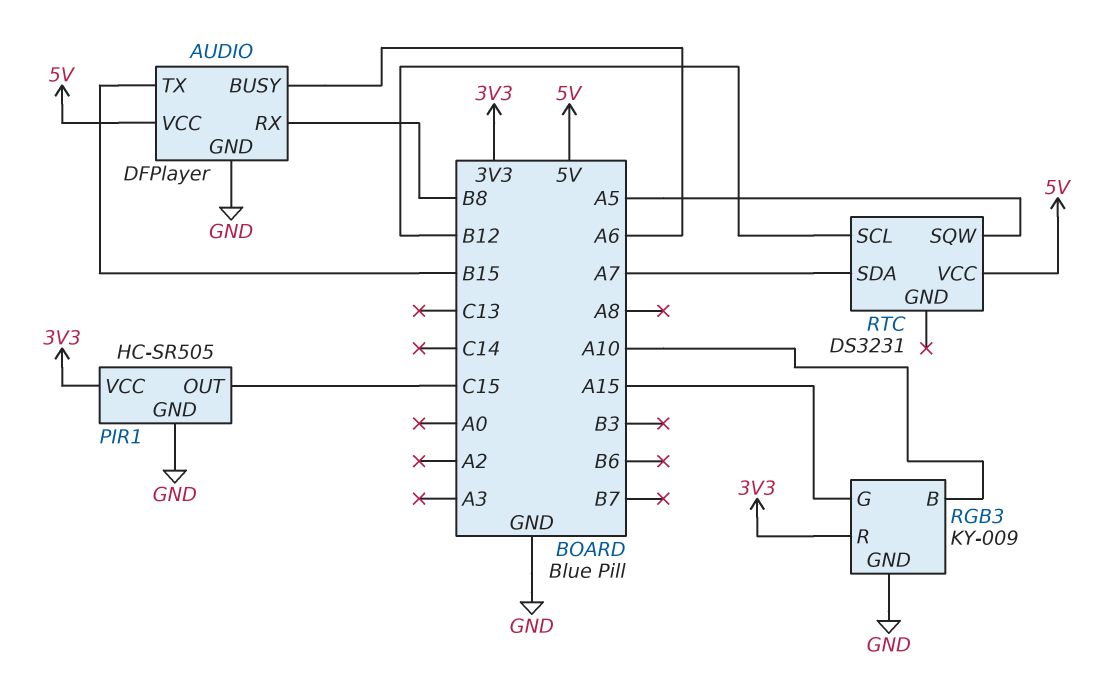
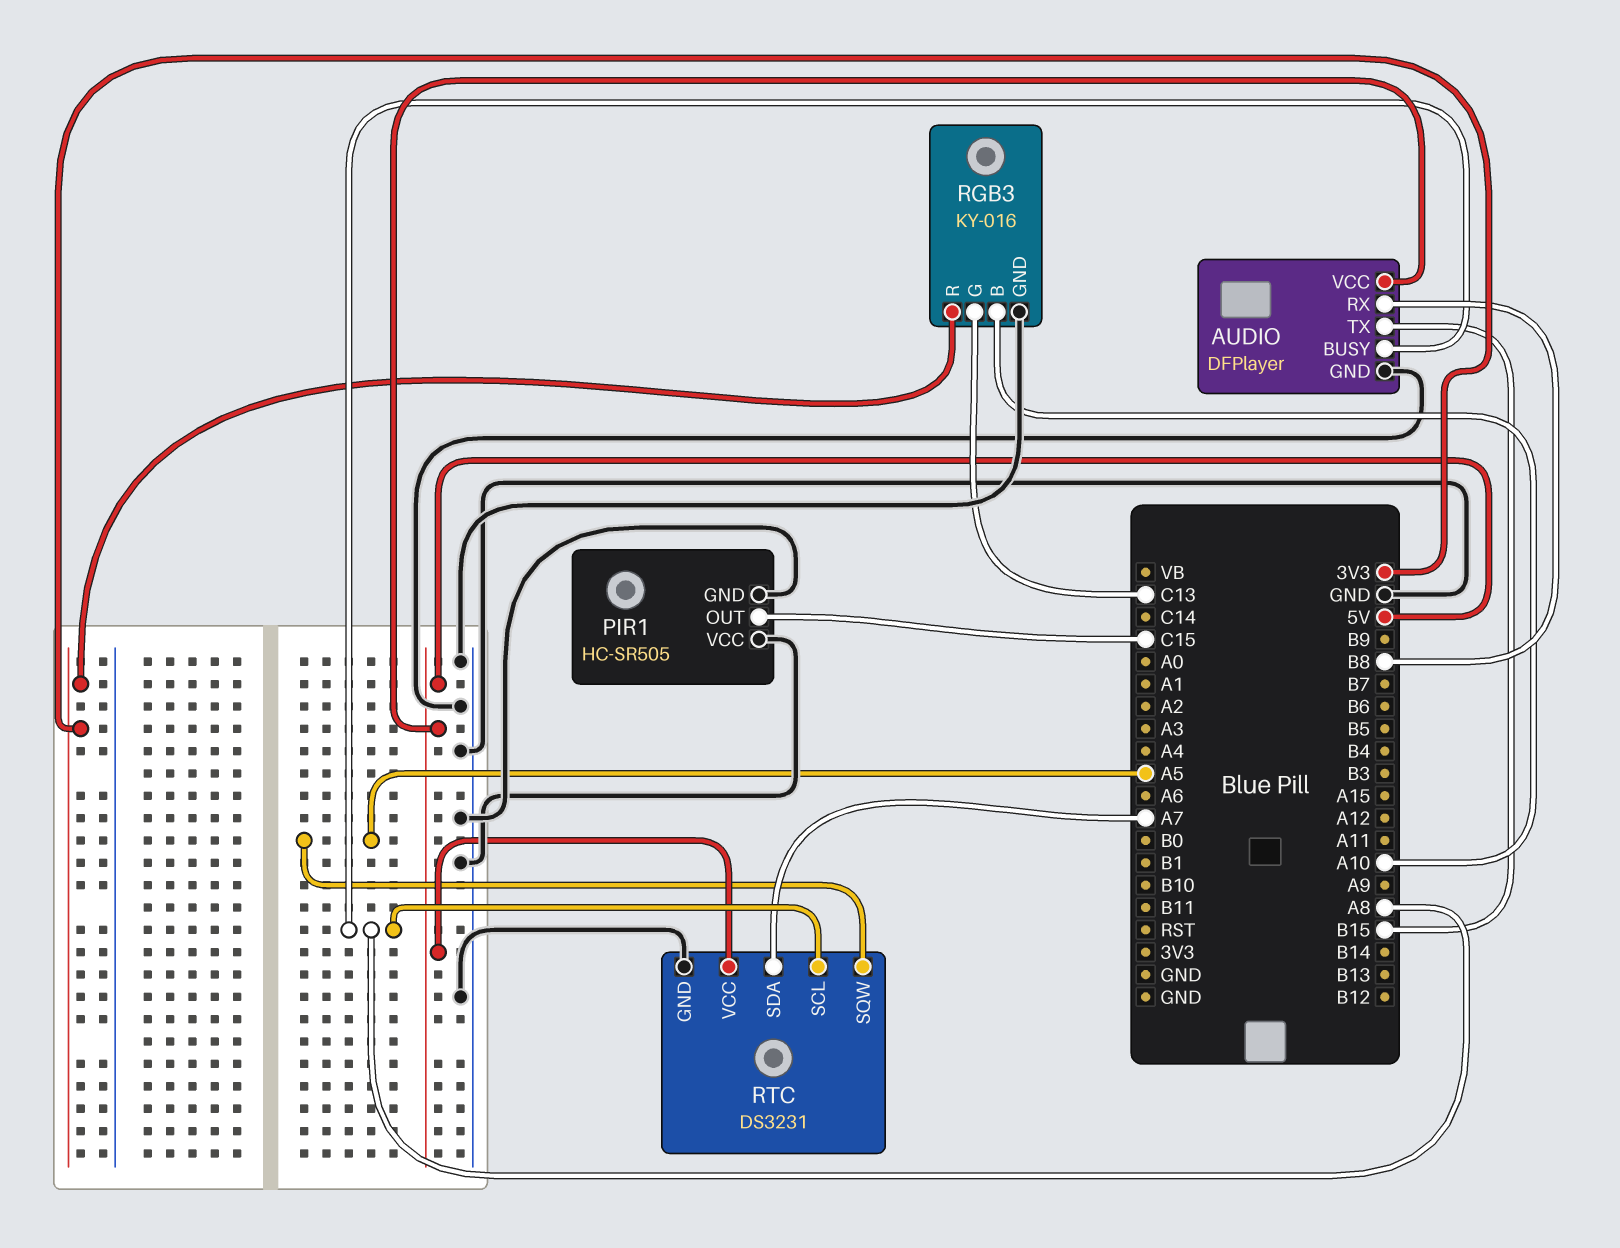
AUDIO pin BUSY: A6 -> A8
PIR1 pin VCC: 3V3 -> GND
RGB3: KY-009 -> KY-016
RGB3 pin G: A15 -> C13
RTC pin GND: none -> GND
RTC pin SCL: B12 -> A8

